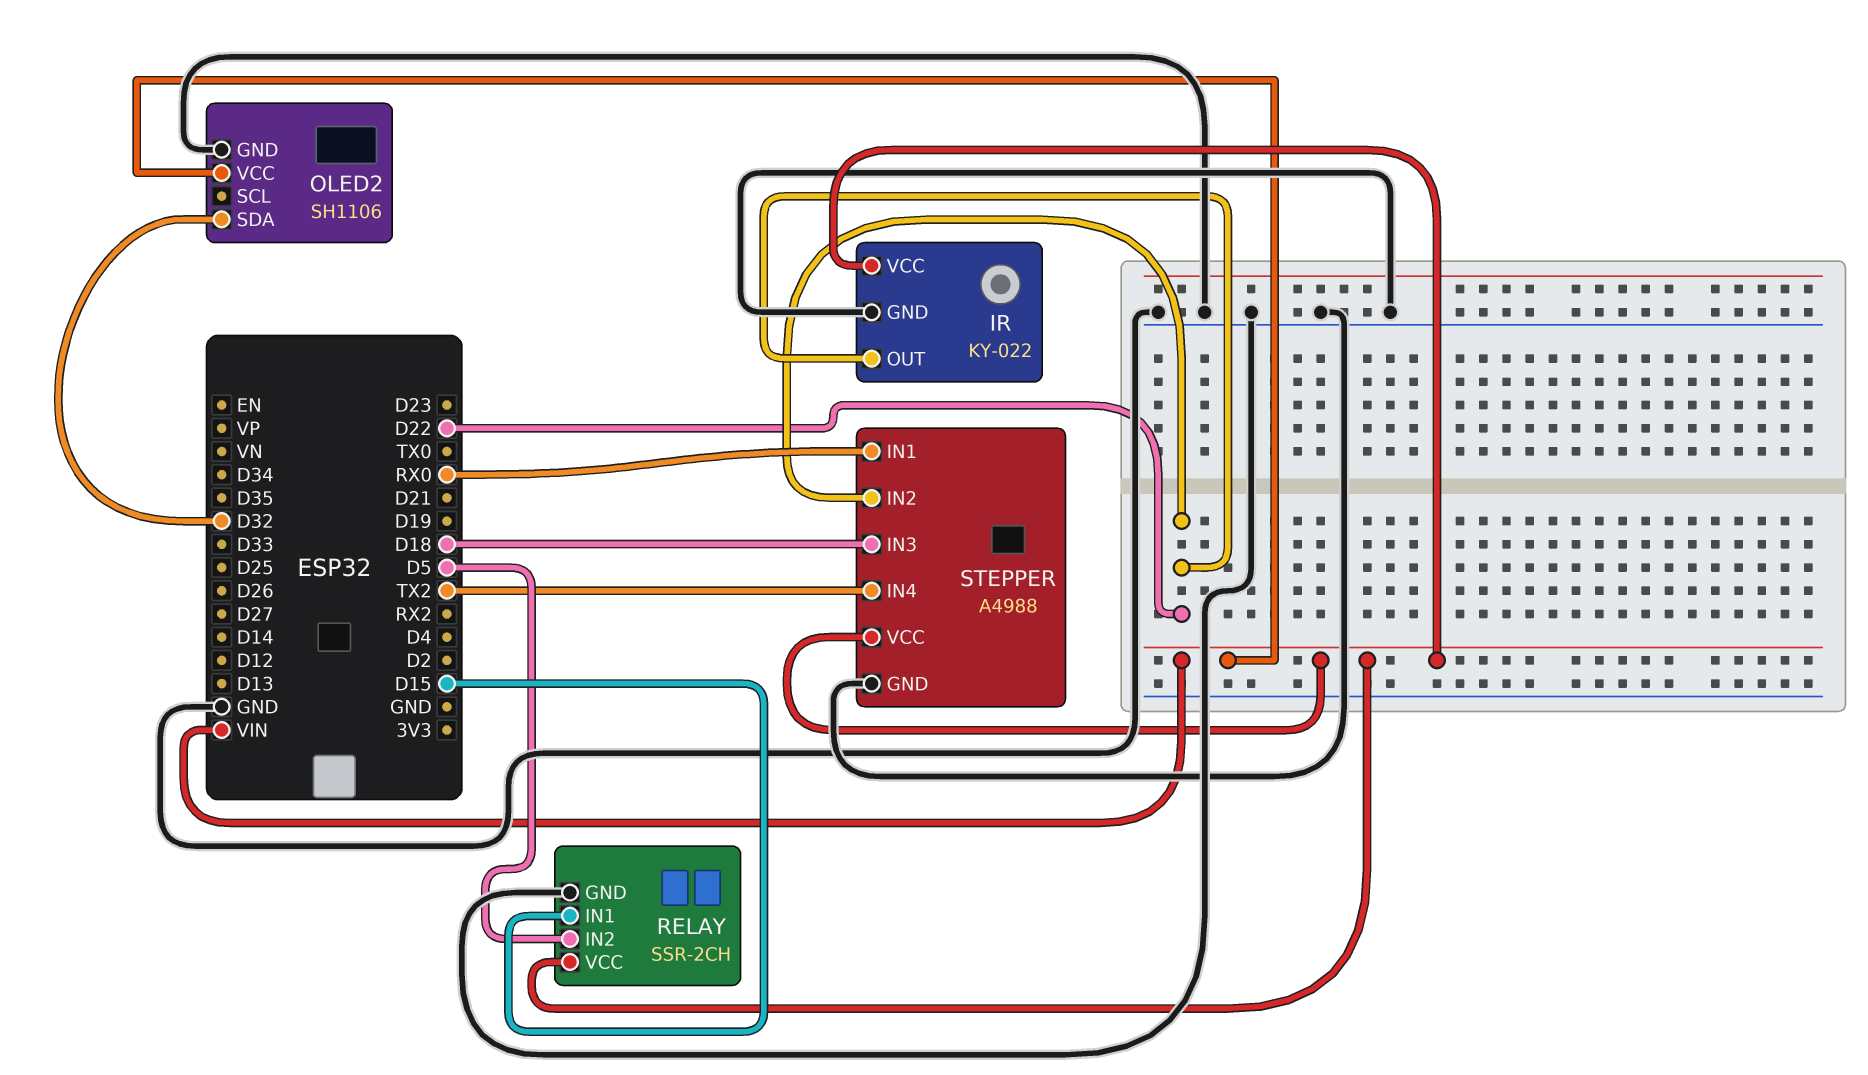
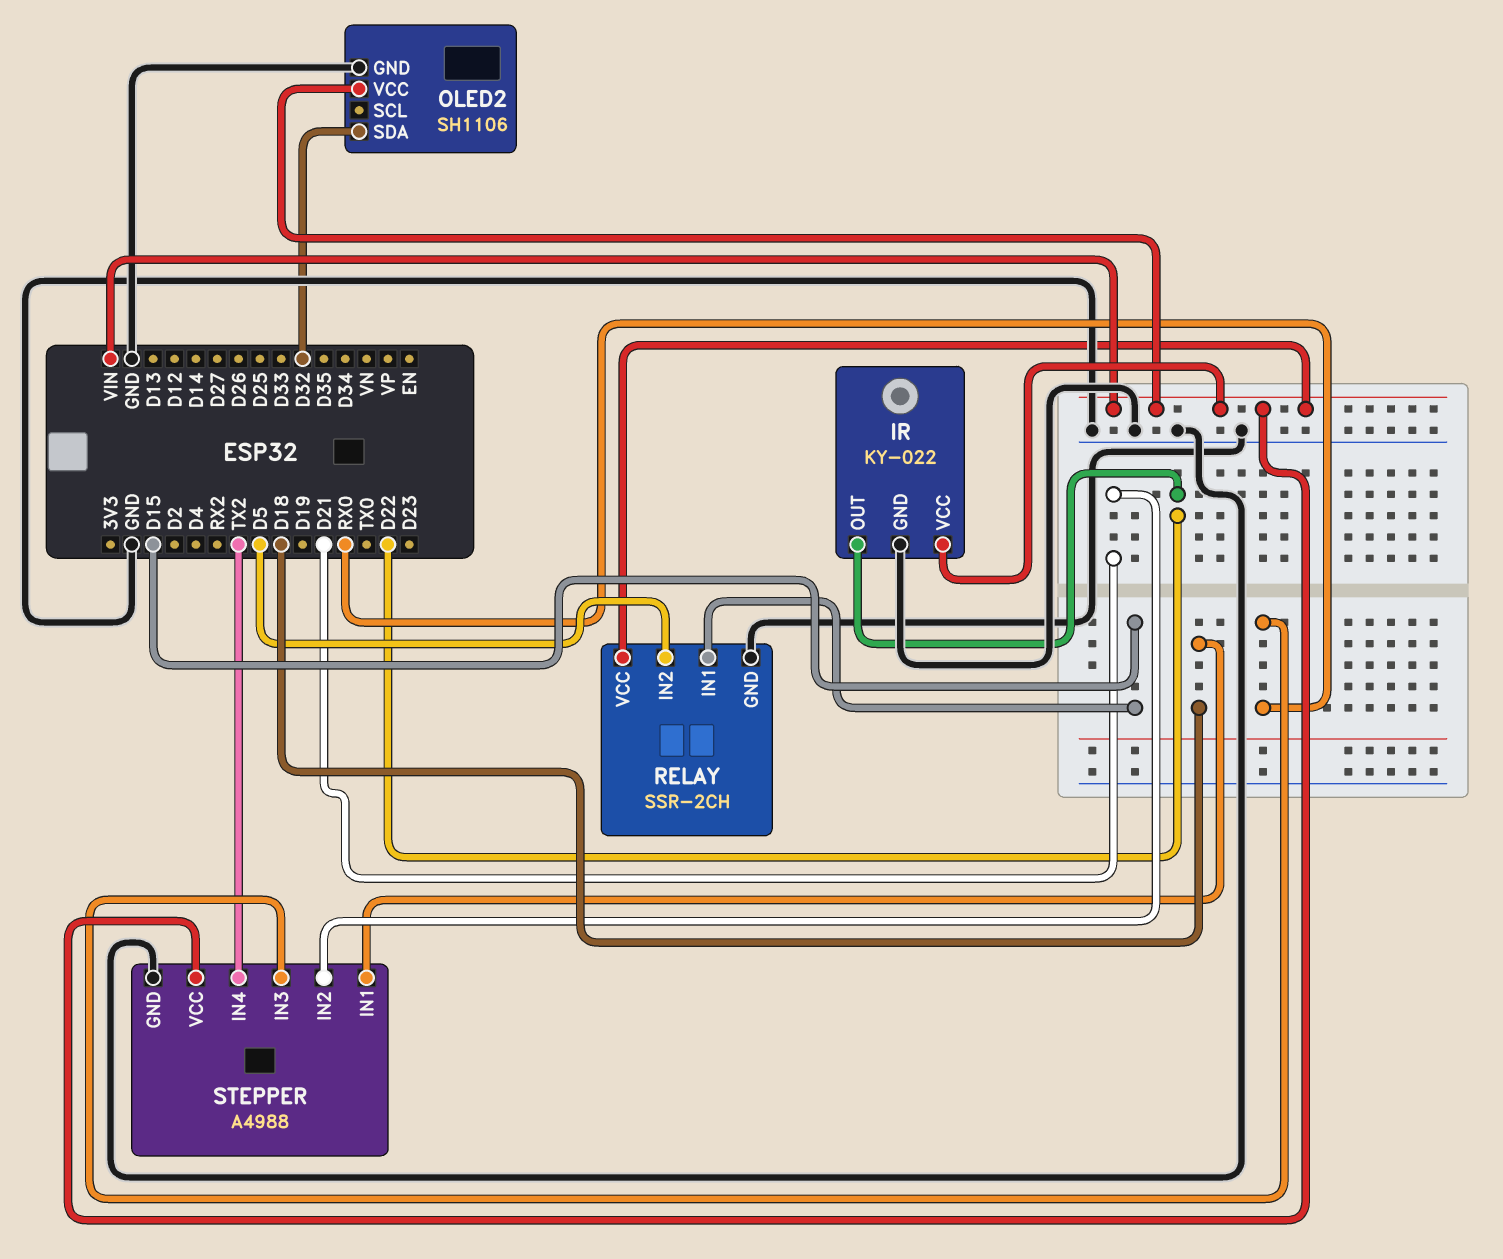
STEPPER pin IN1: RX0 -> D18
STEPPER pin IN2: D22 -> D21
STEPPER pin IN3: D18 -> RX0

